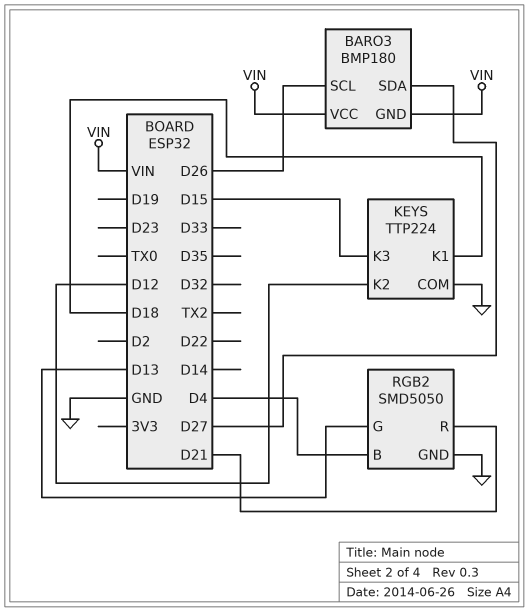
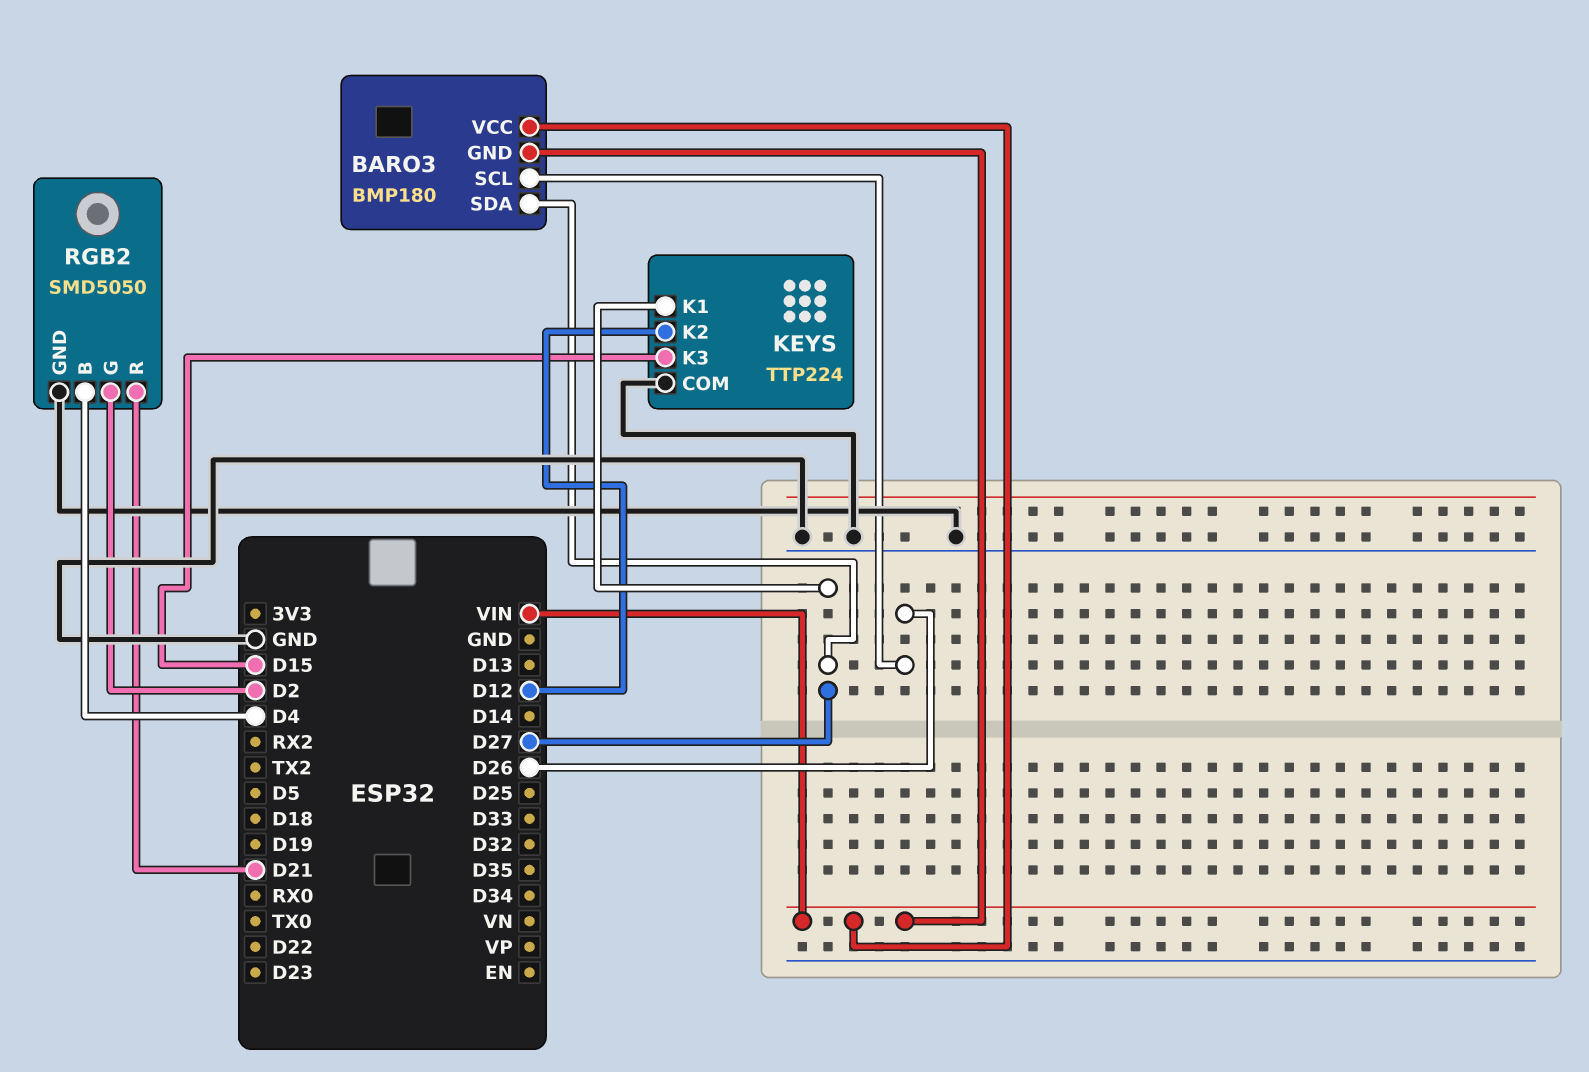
KEYS pin K1: D18 -> D27
RGB2 pin G: D13 -> D2

